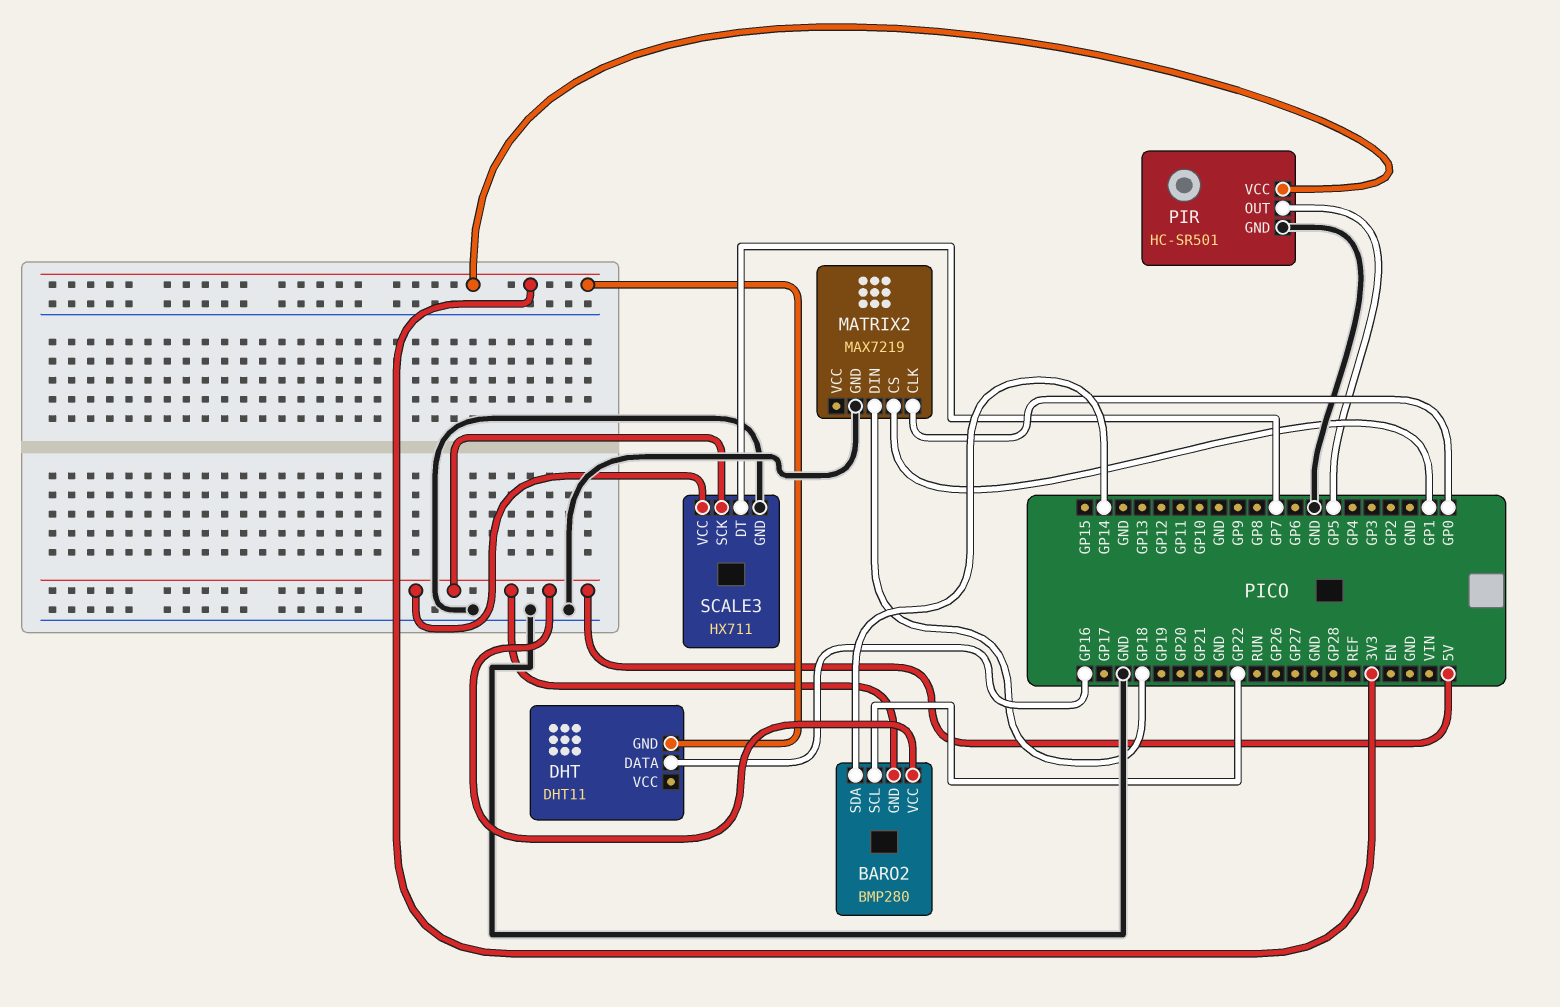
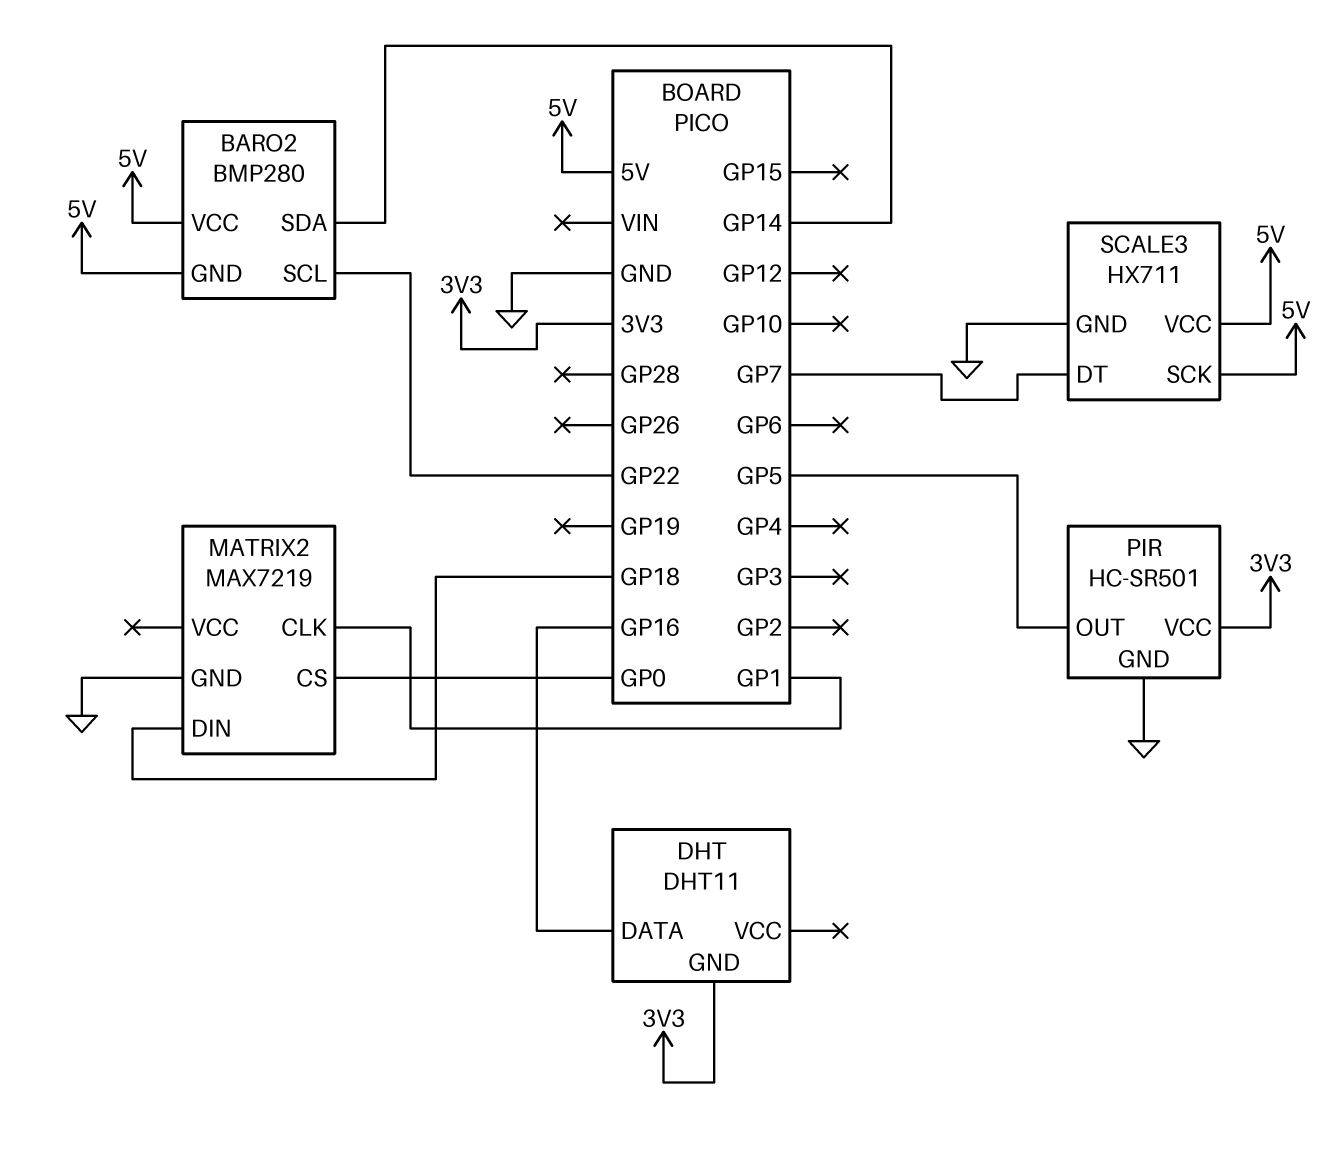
MATRIX2 pin CLK: GP0 -> GP1
MATRIX2 pin CS: GP1 -> GP0

